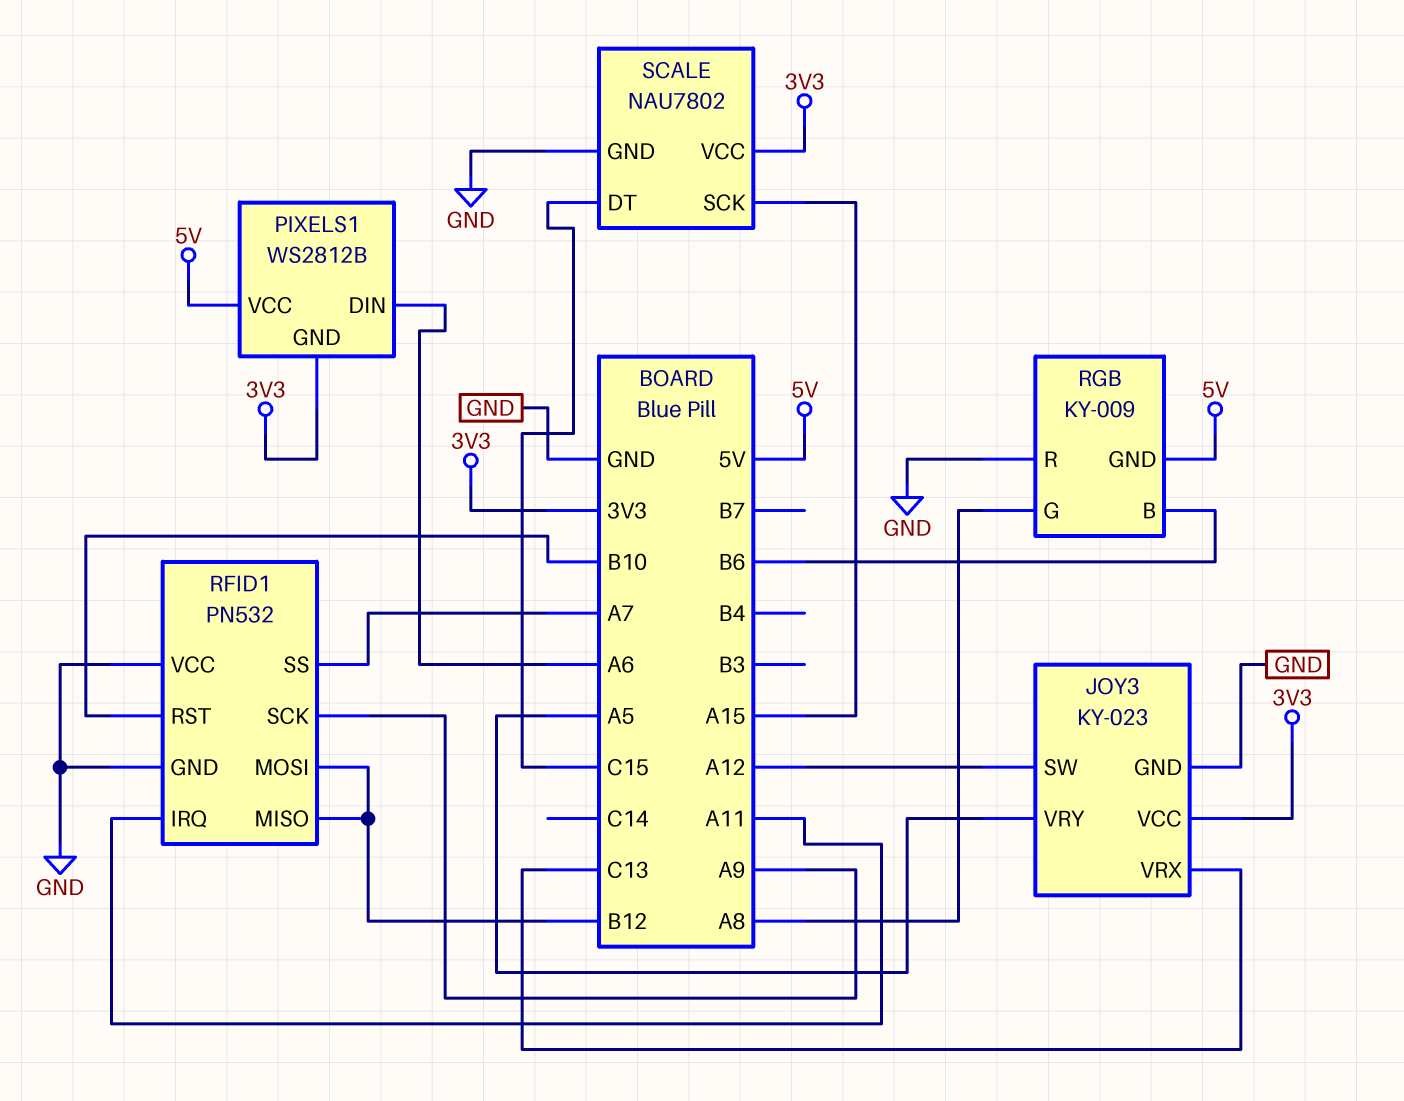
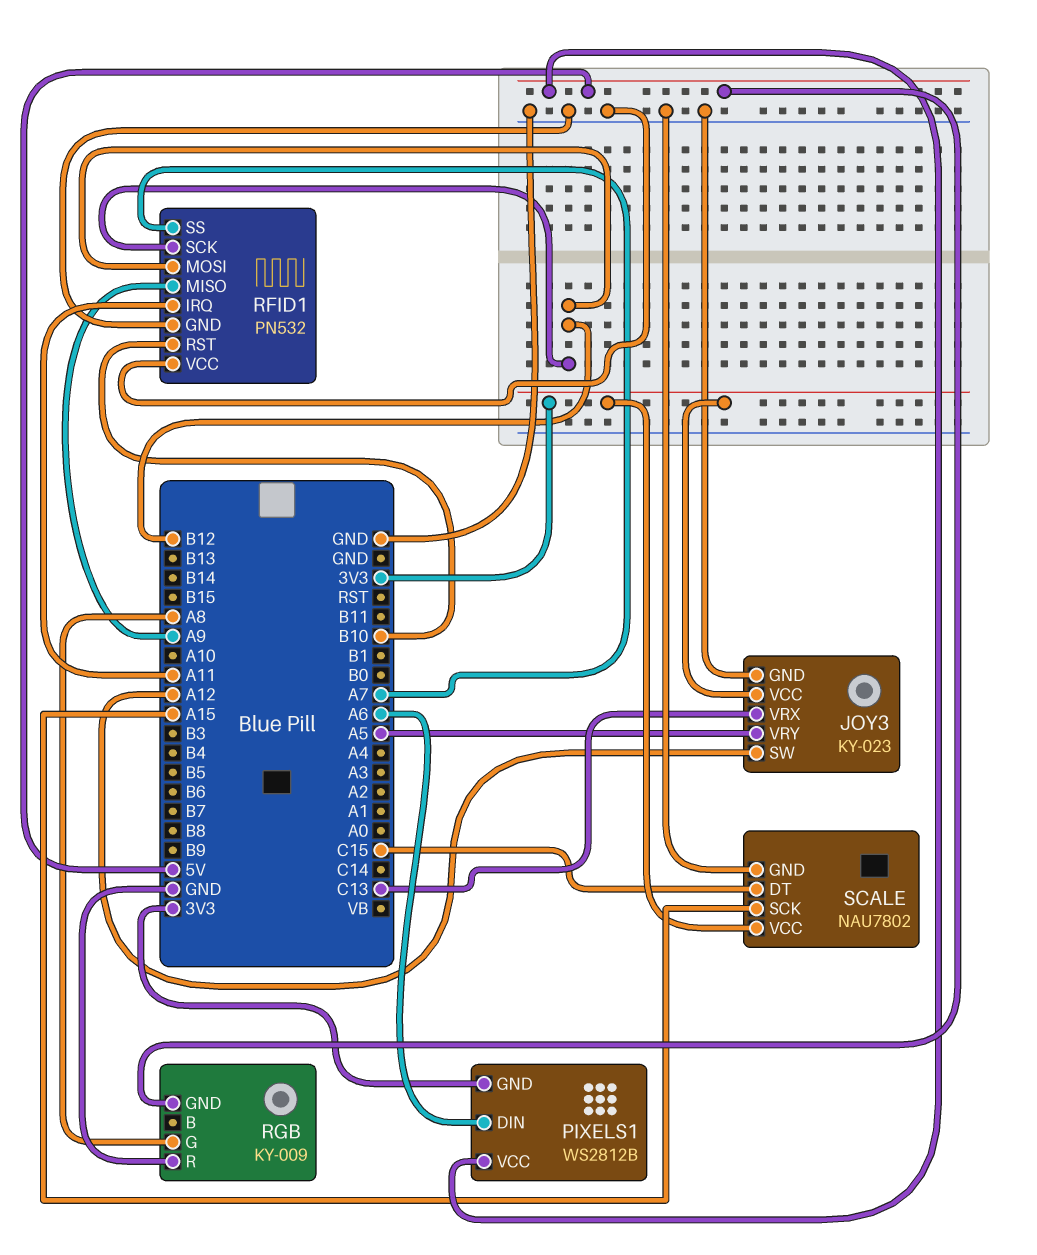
RFID1 pin MISO: B12 -> A9
RFID1 pin SCK: A9 -> B12
RGB pin B: B6 -> none

